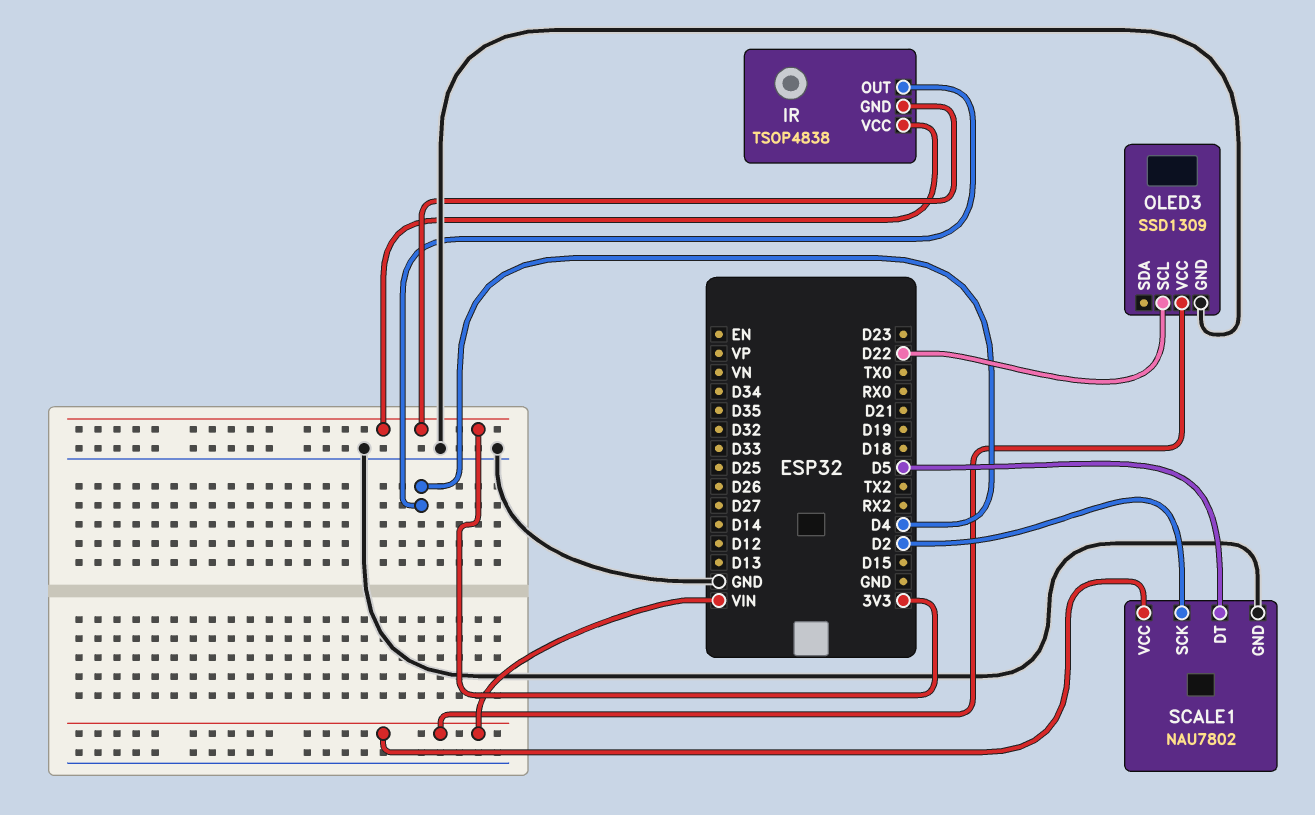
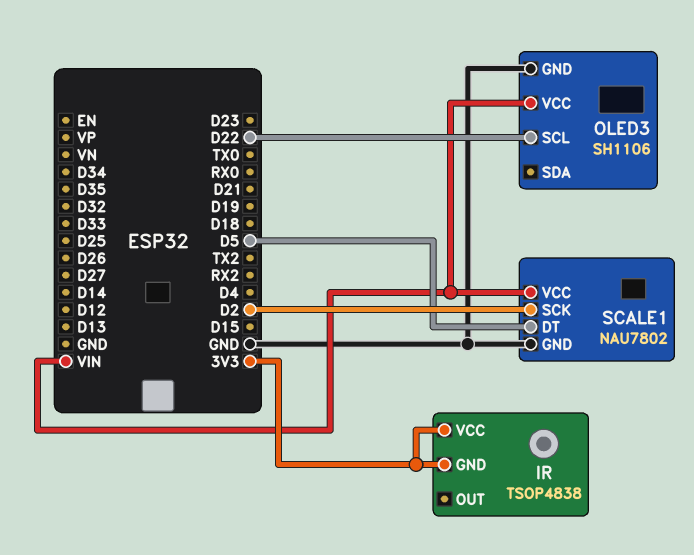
IR pin OUT: D4 -> none
OLED3: SSD1309 -> SH1106

